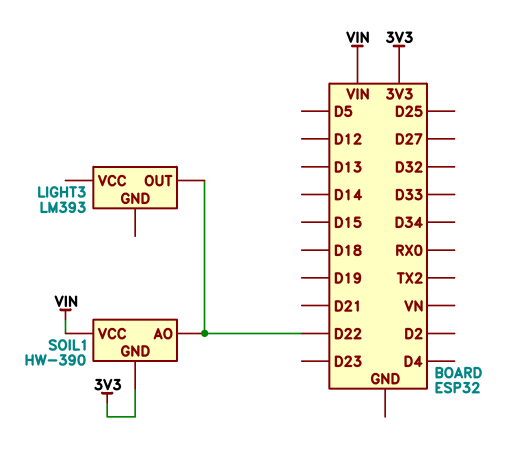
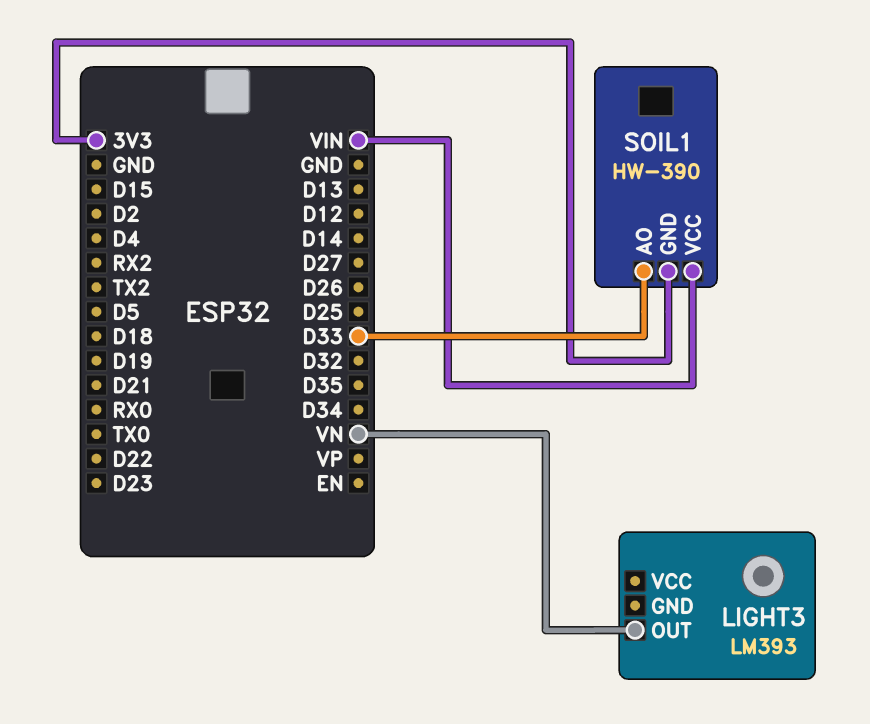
LIGHT3 pin OUT: D22 -> VN
SOIL1 pin AO: D22 -> D33

